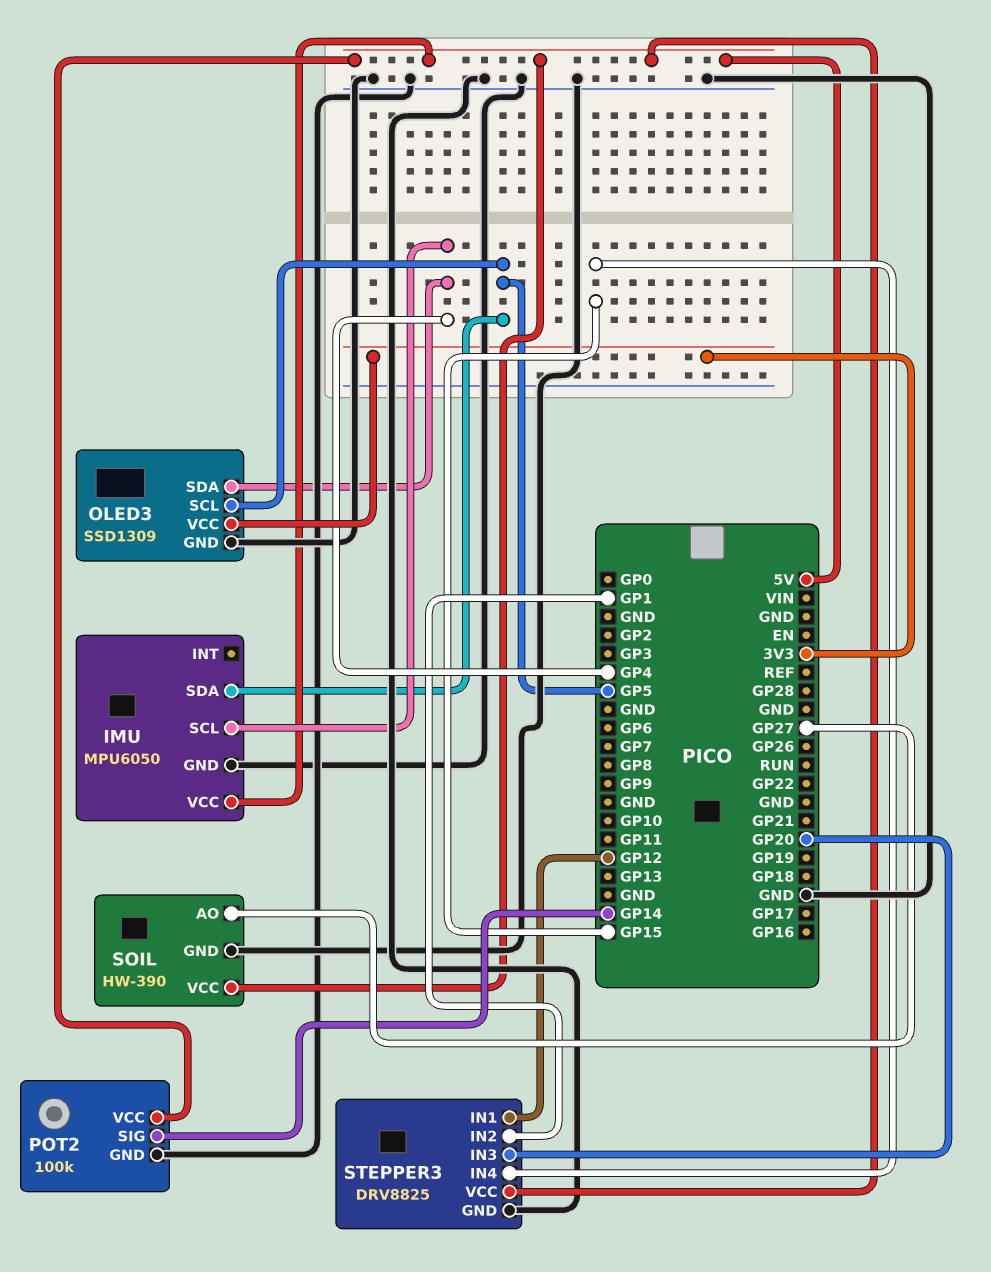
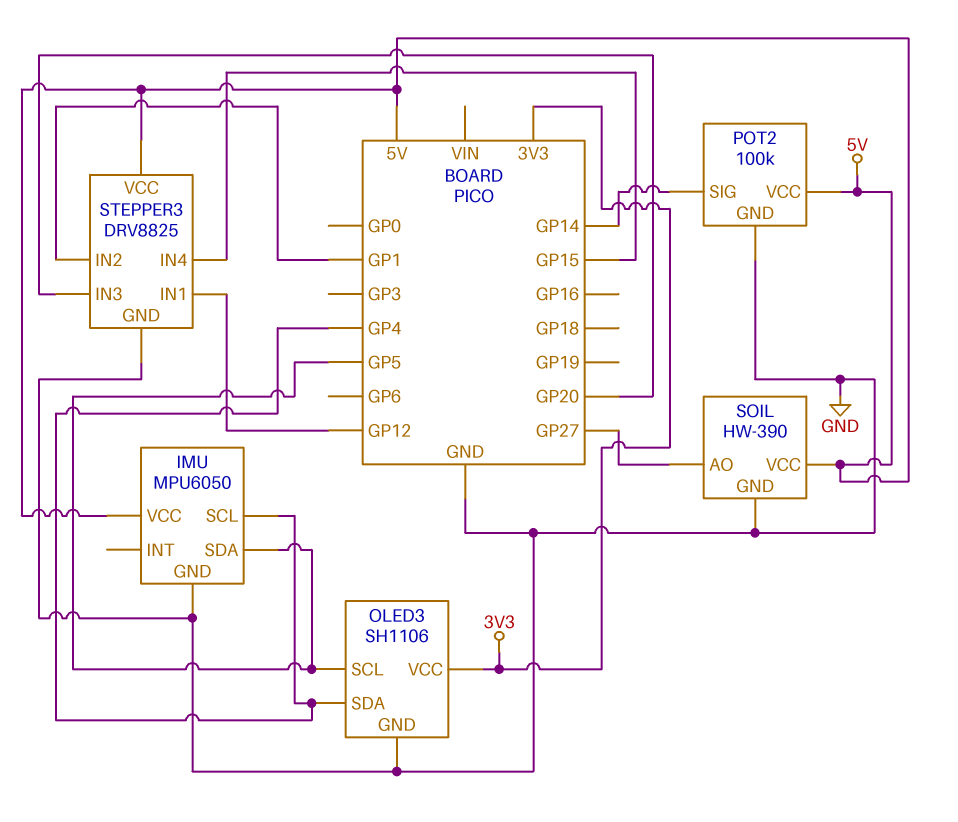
OLED3: SSD1309 -> SH1106

